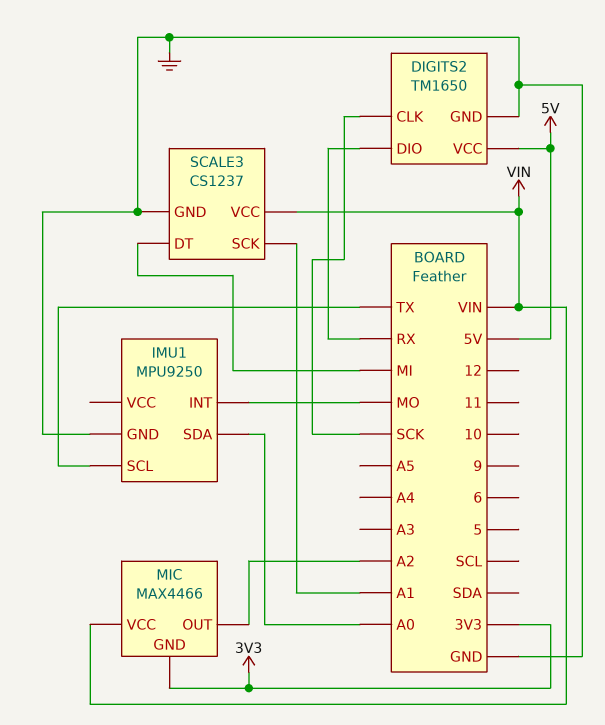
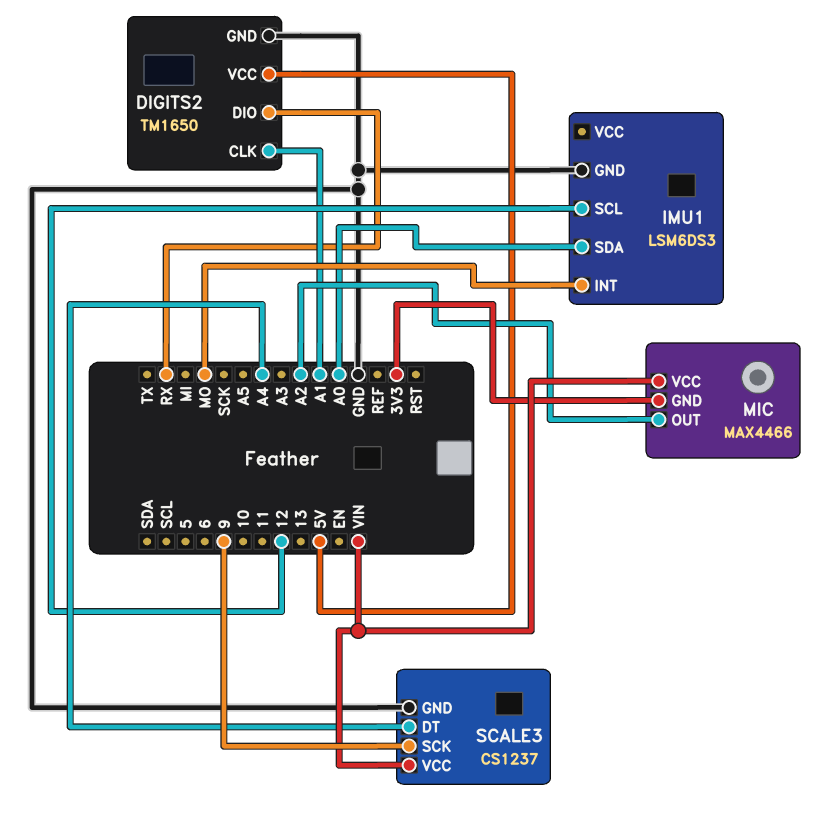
DIGITS2 pin CLK: SCK -> A1
IMU1: MPU9250 -> LSM6DS3
IMU1 pin SCL: TX -> 12
SCALE3 pin DT: MI -> A4
SCALE3 pin SCK: A1 -> 9

